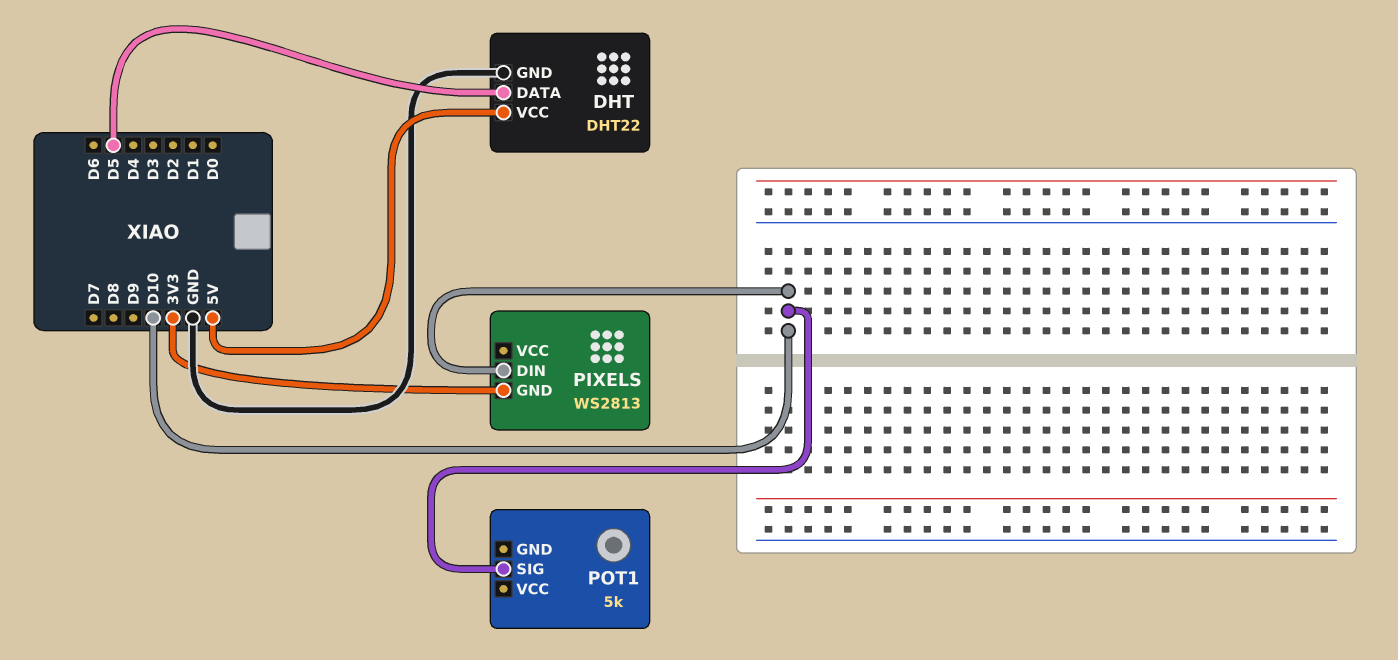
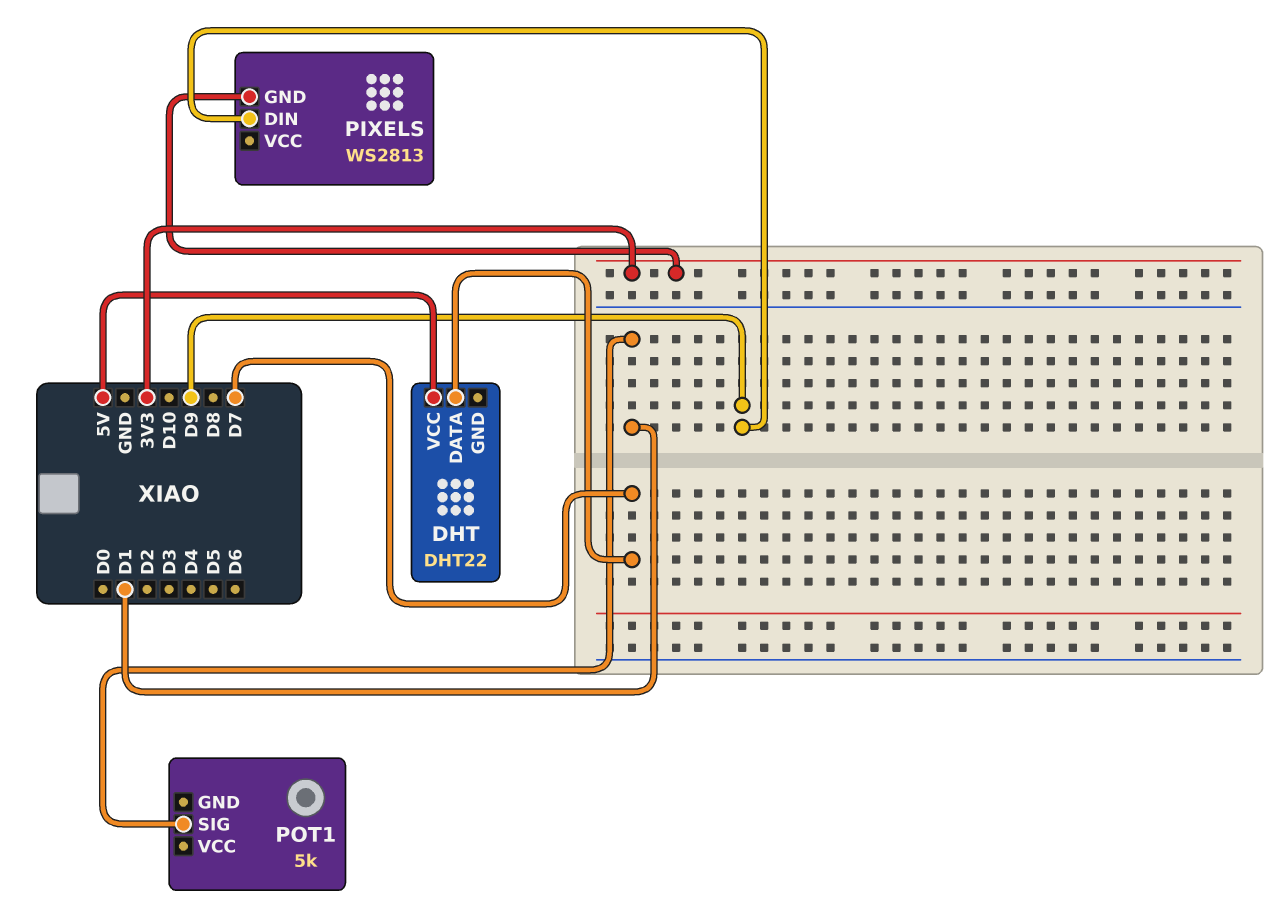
DHT pin DATA: D5 -> D7
DHT pin GND: GND -> none
PIXELS pin DIN: D10 -> D9
POT1 pin SIG: D10 -> D1

